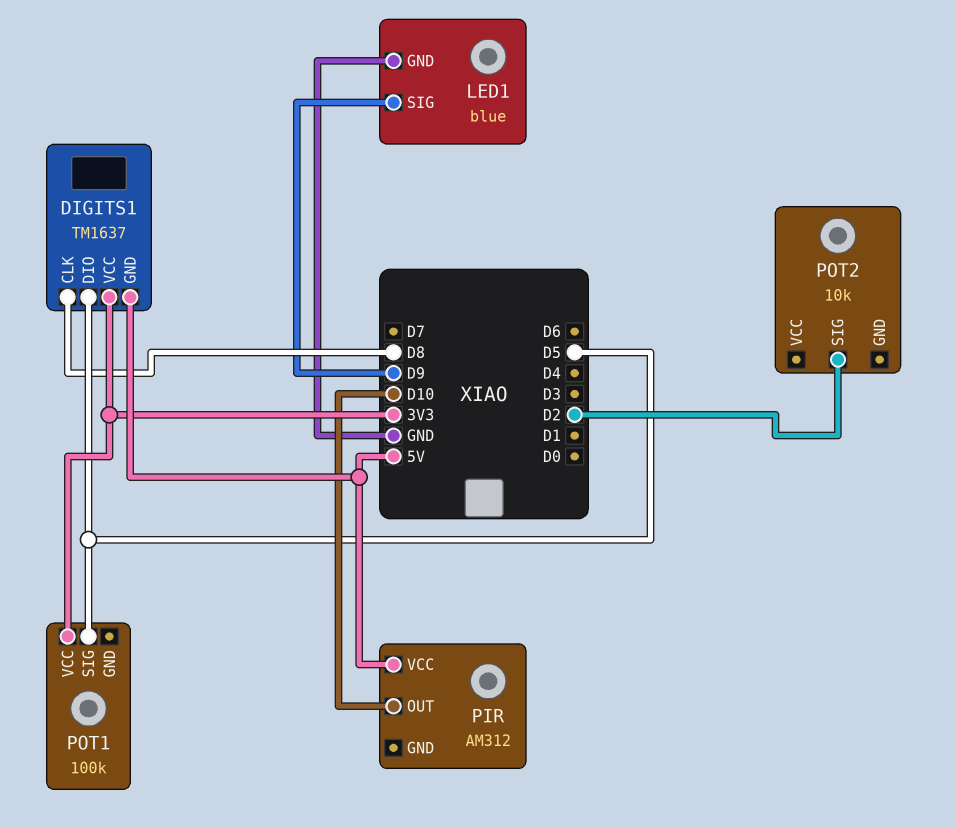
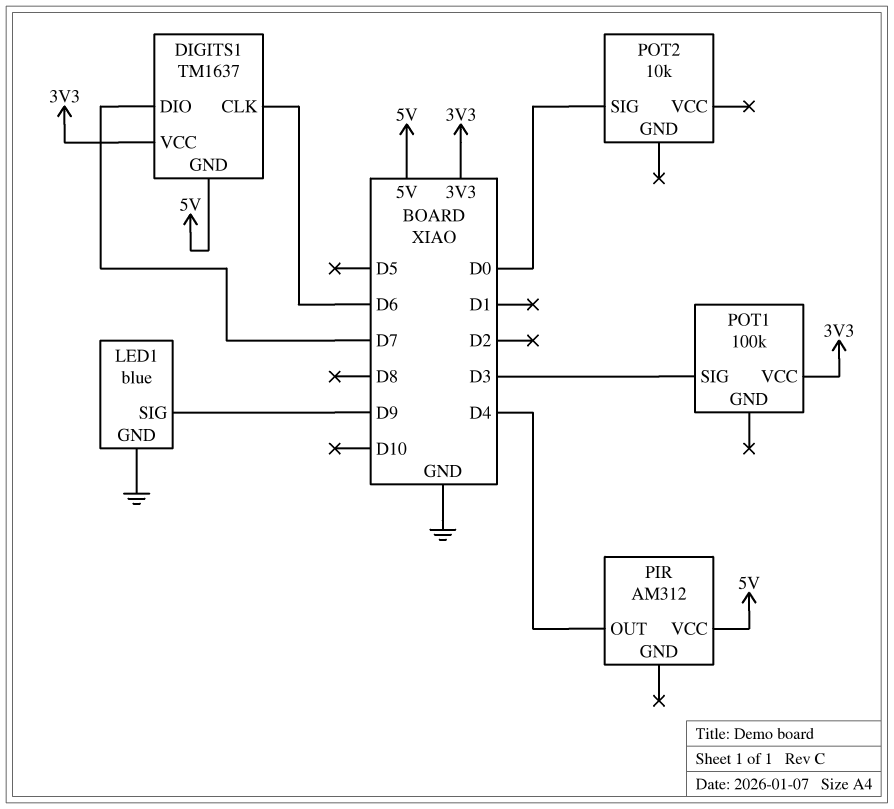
DIGITS1 pin CLK: D8 -> D6
DIGITS1 pin DIO: D5 -> D7
PIR pin OUT: D10 -> D4
POT1 pin SIG: D5 -> D3
POT2 pin SIG: D2 -> D0

